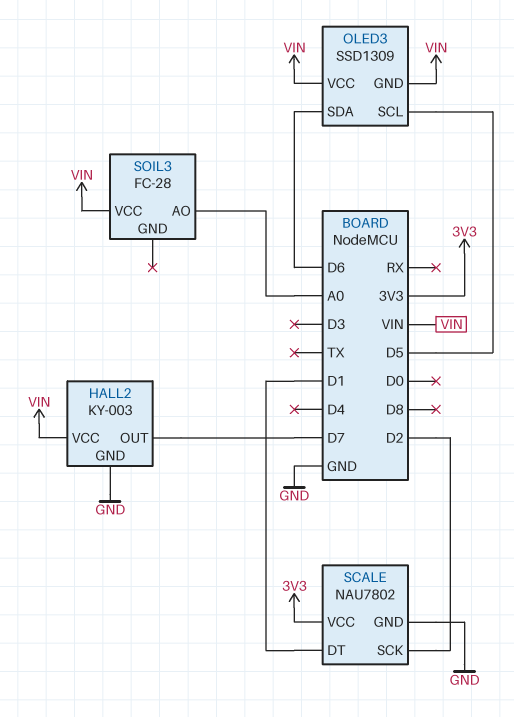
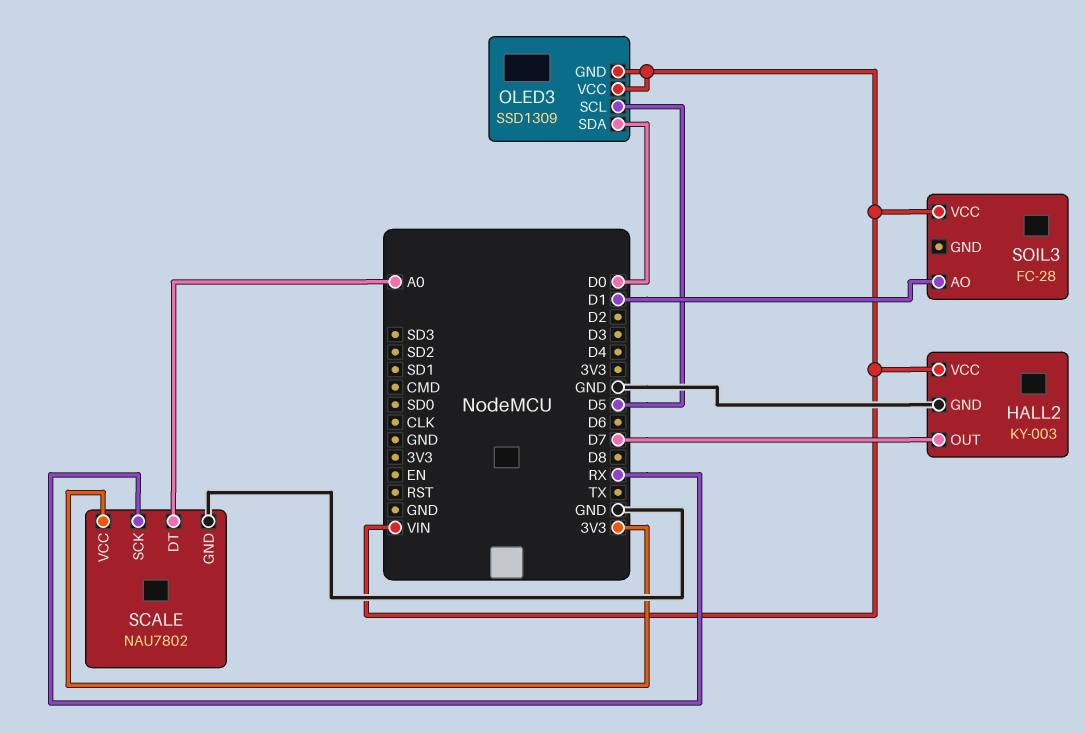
OLED3 pin SDA: D6 -> D0
SCALE pin DT: D1 -> A0
SCALE pin SCK: D2 -> RX
SOIL3 pin AO: A0 -> D1

